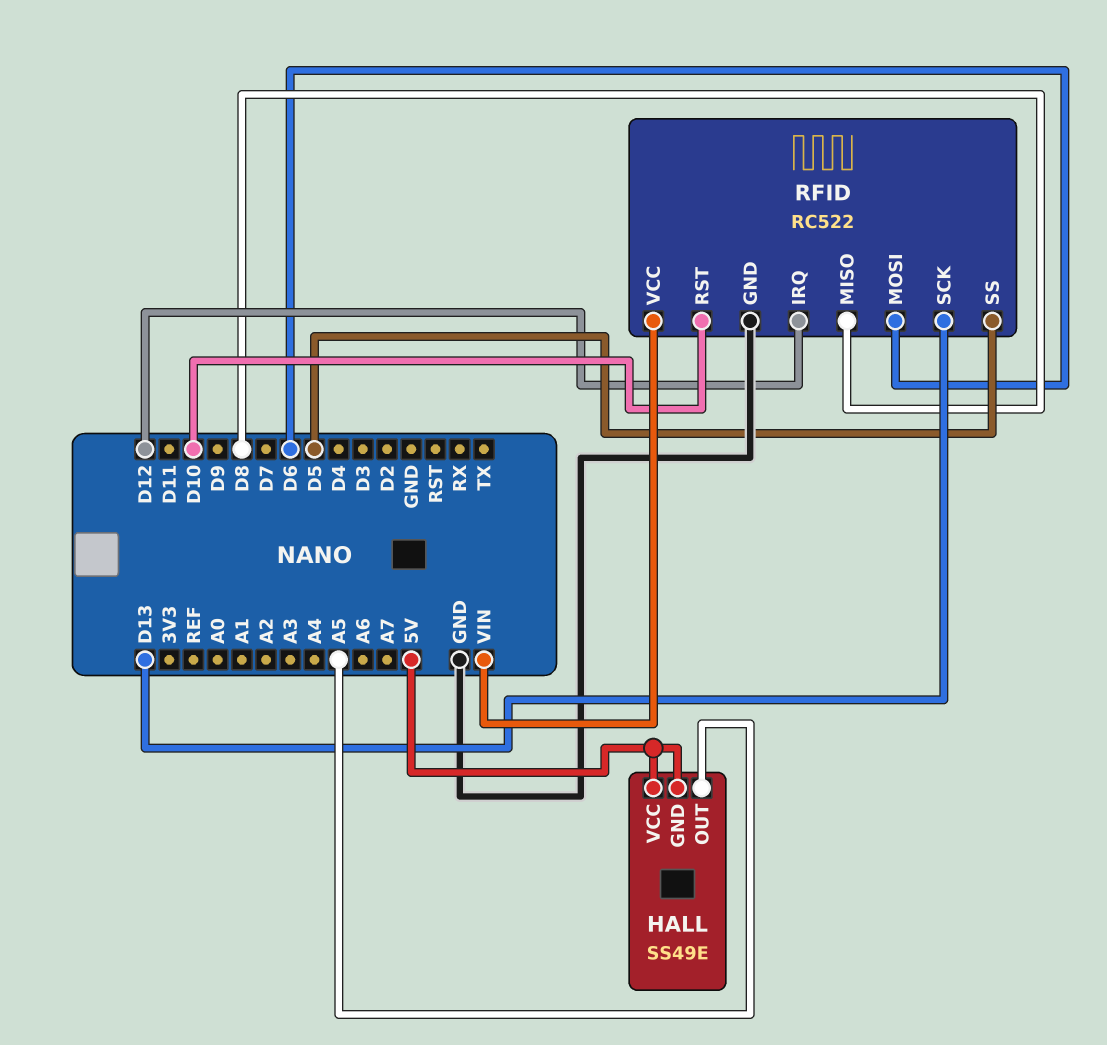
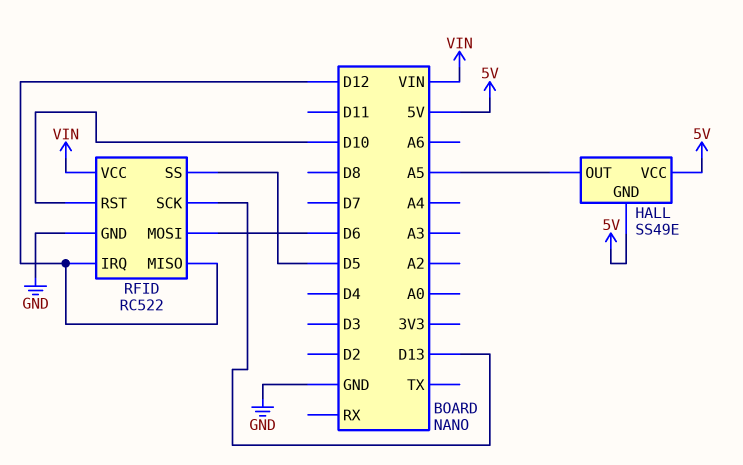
RFID pin MISO: D8 -> D12

